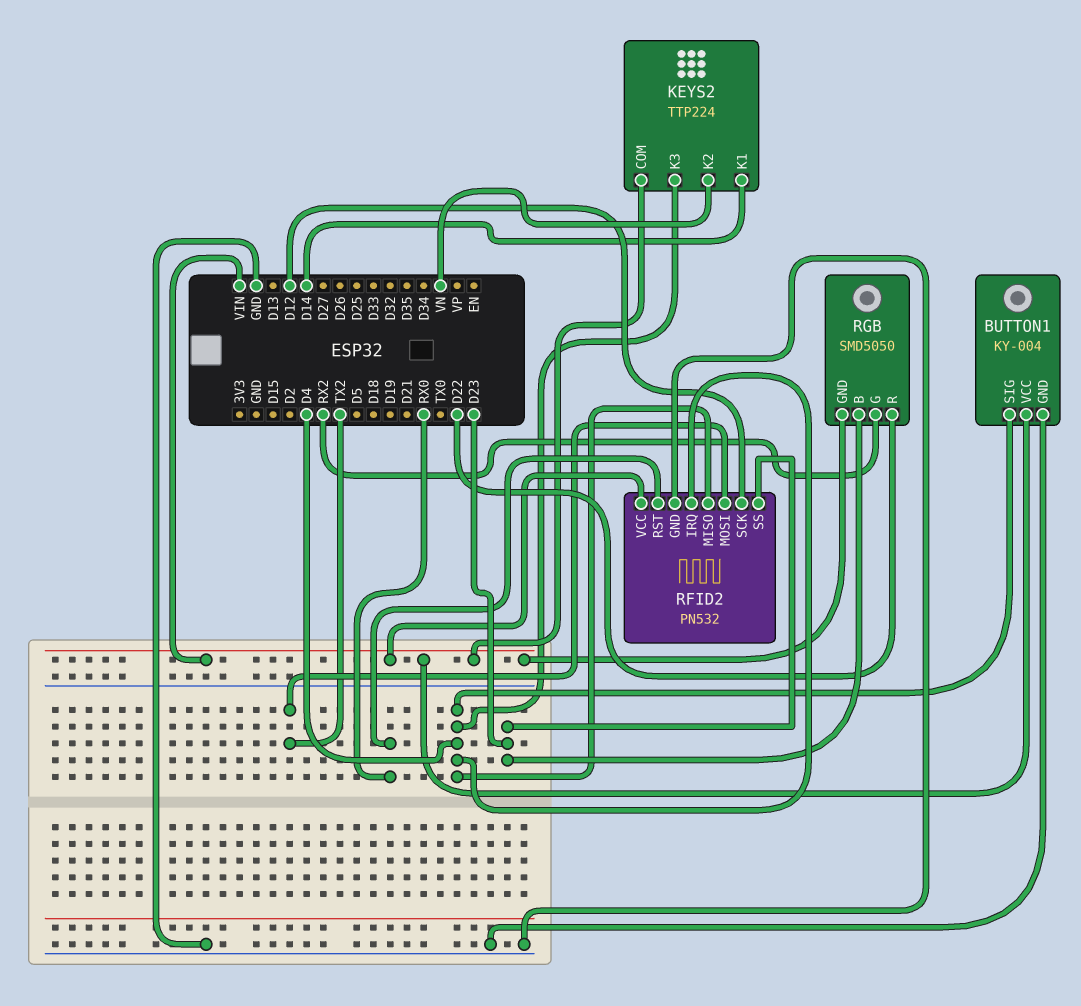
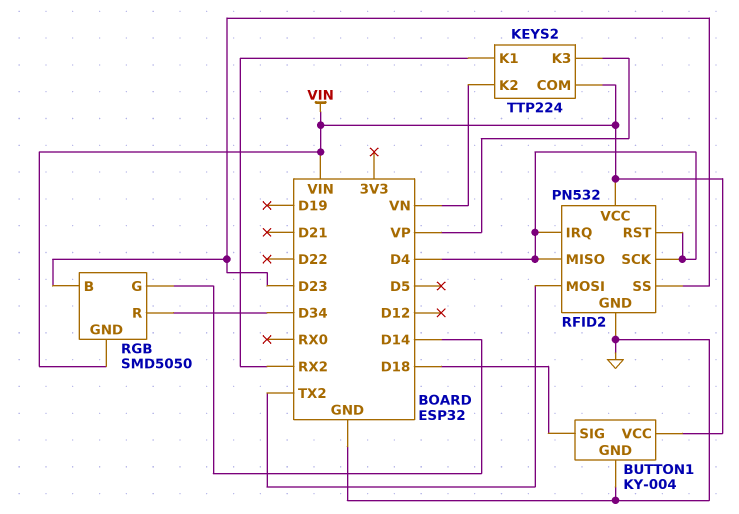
BUTTON1 pin SIG: D4 -> D18
KEYS2 pin K1: D14 -> RX2
KEYS2 pin K3: D4 -> VP
RFID2 pin RST: RX0 -> D4
RFID2 pin SCK: D12 -> D4
RGB pin G: RX2 -> D14
RGB pin R: D22 -> D34

